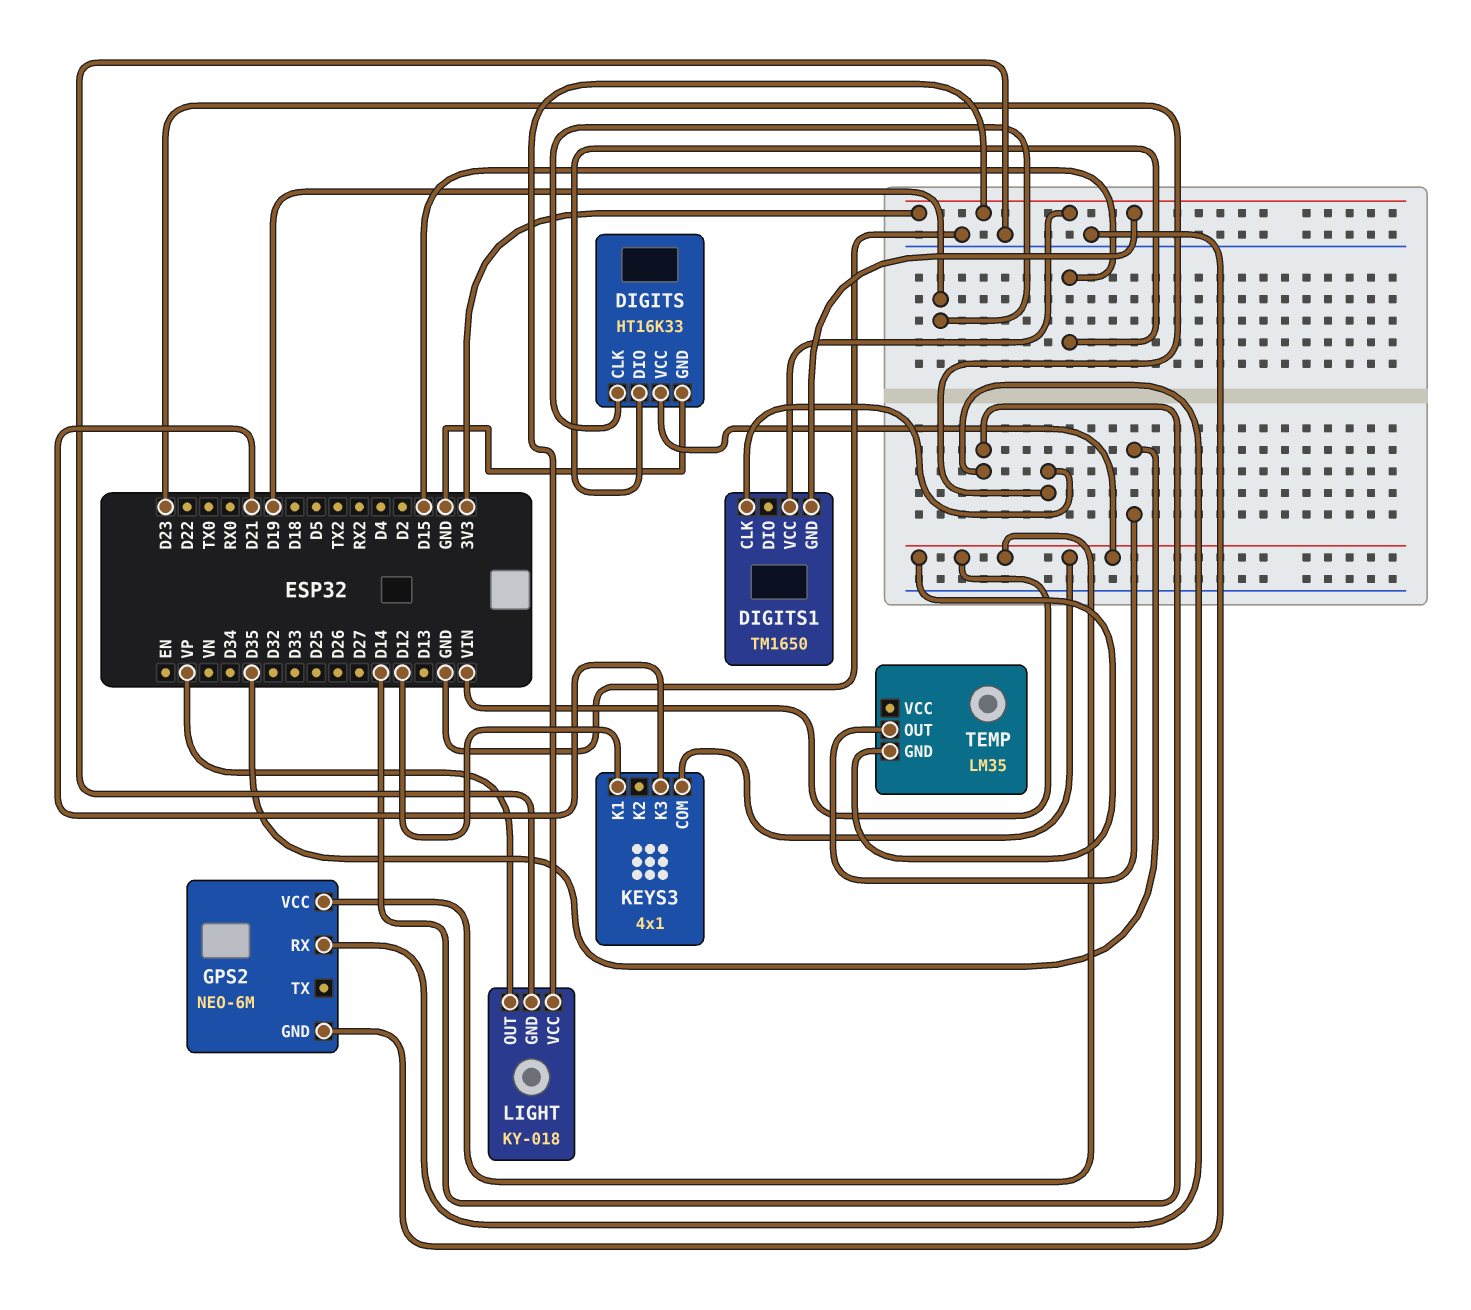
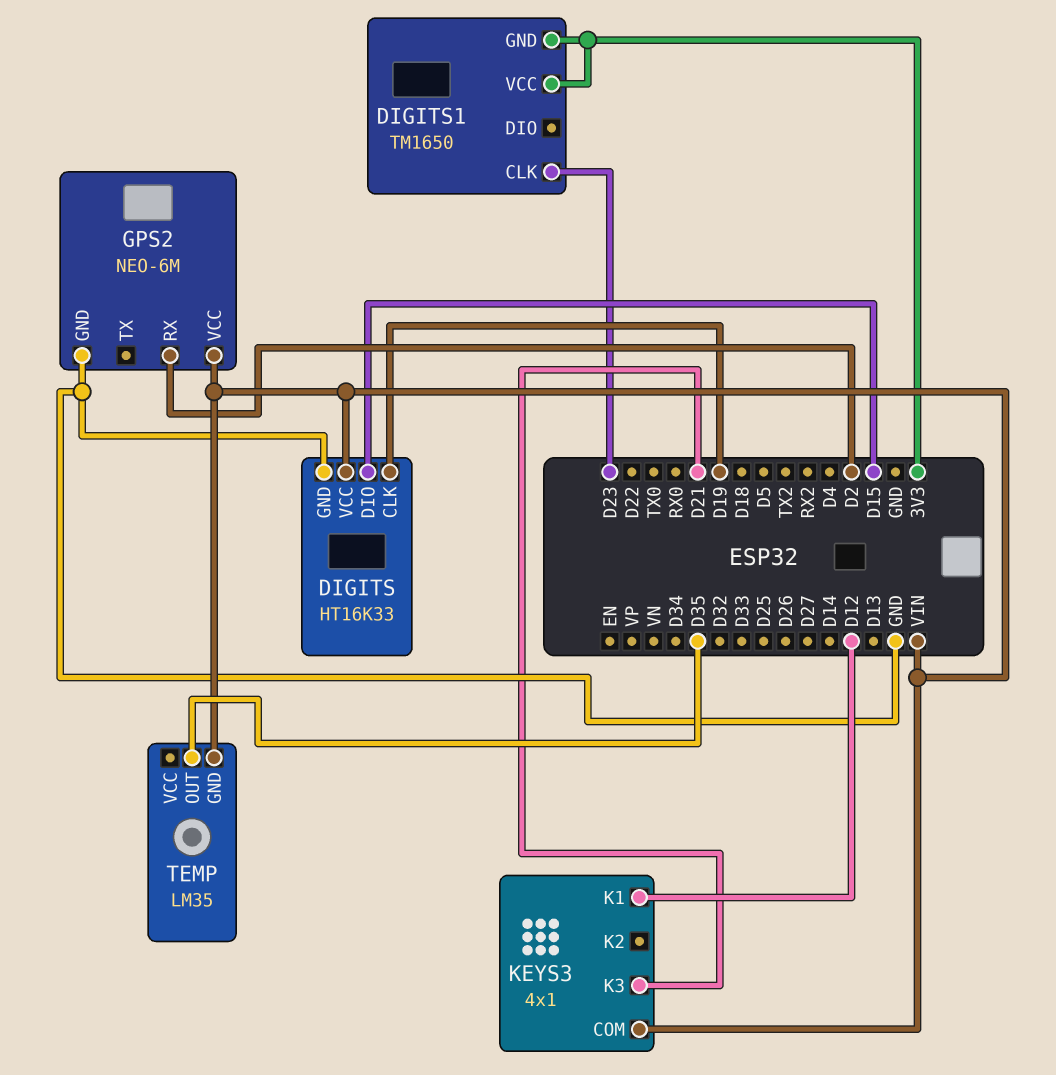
GPS2 pin RX: D14 -> D2
LIGHT: KY-018 -> none
LIGHT pin GND: GND -> none
LIGHT pin OUT: VP -> none
LIGHT pin VCC: 3V3 -> none

